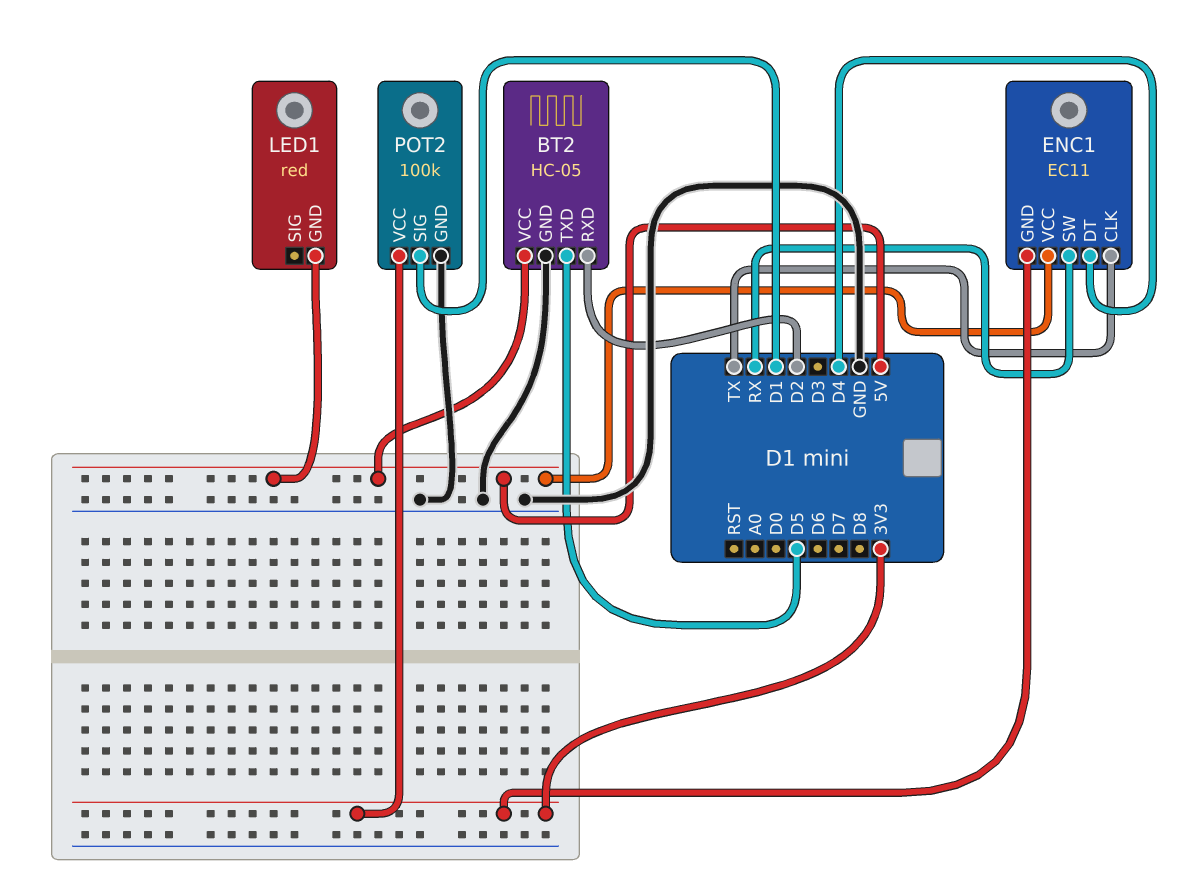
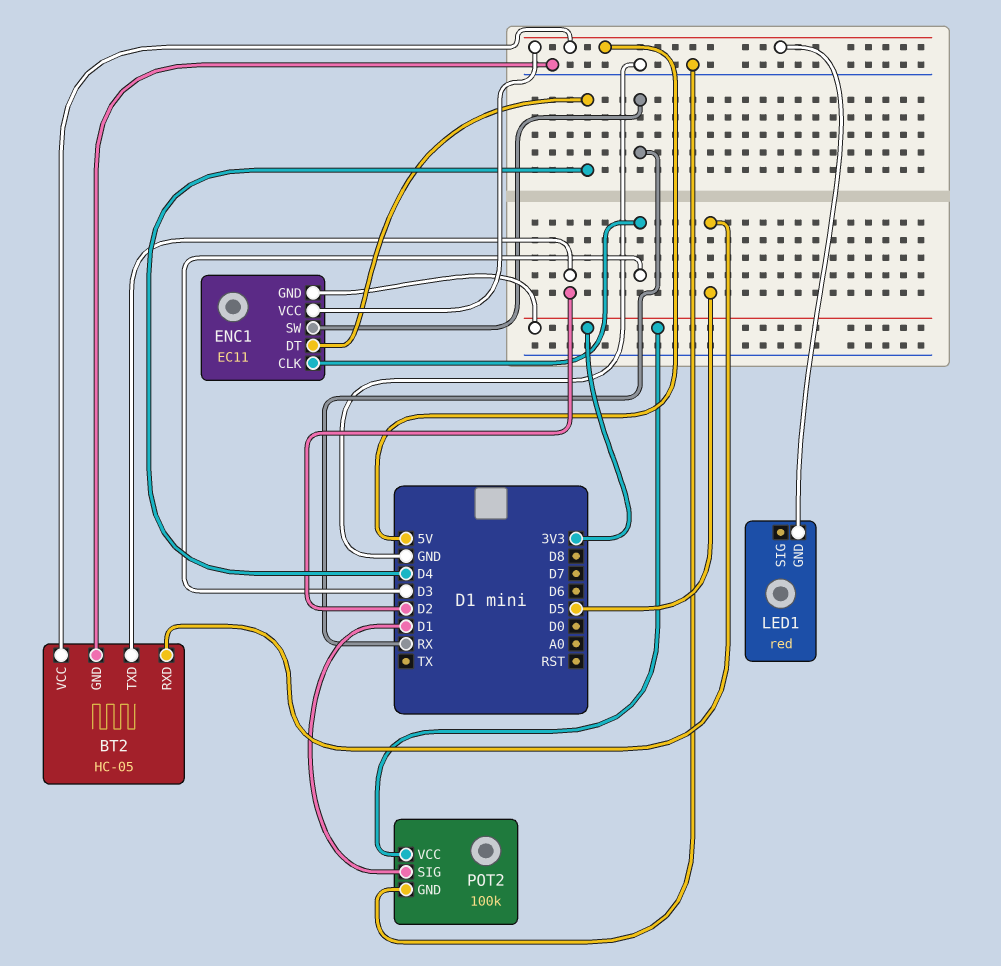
BT2 pin RXD: D2 -> D5
BT2 pin TXD: D5 -> D2
ENC1 pin CLK: TX -> D3

